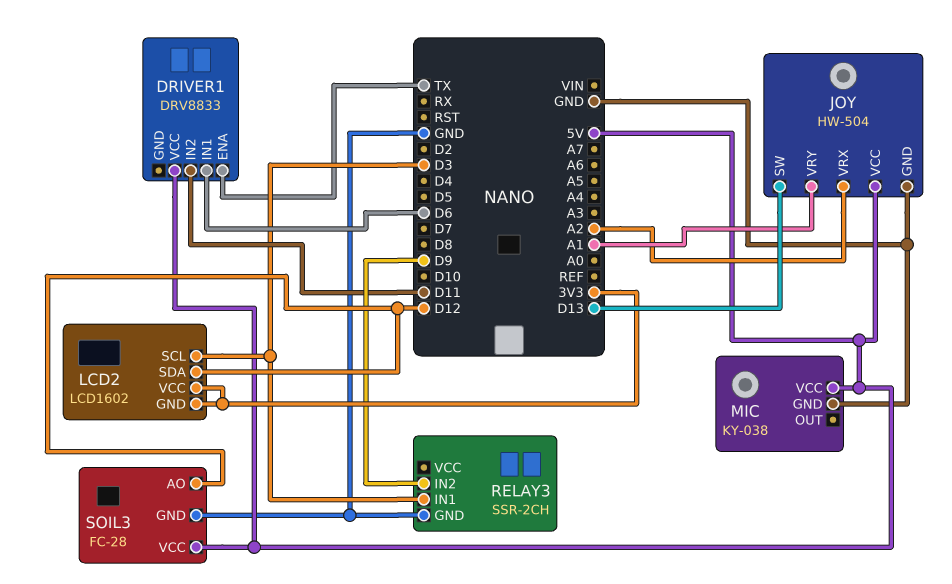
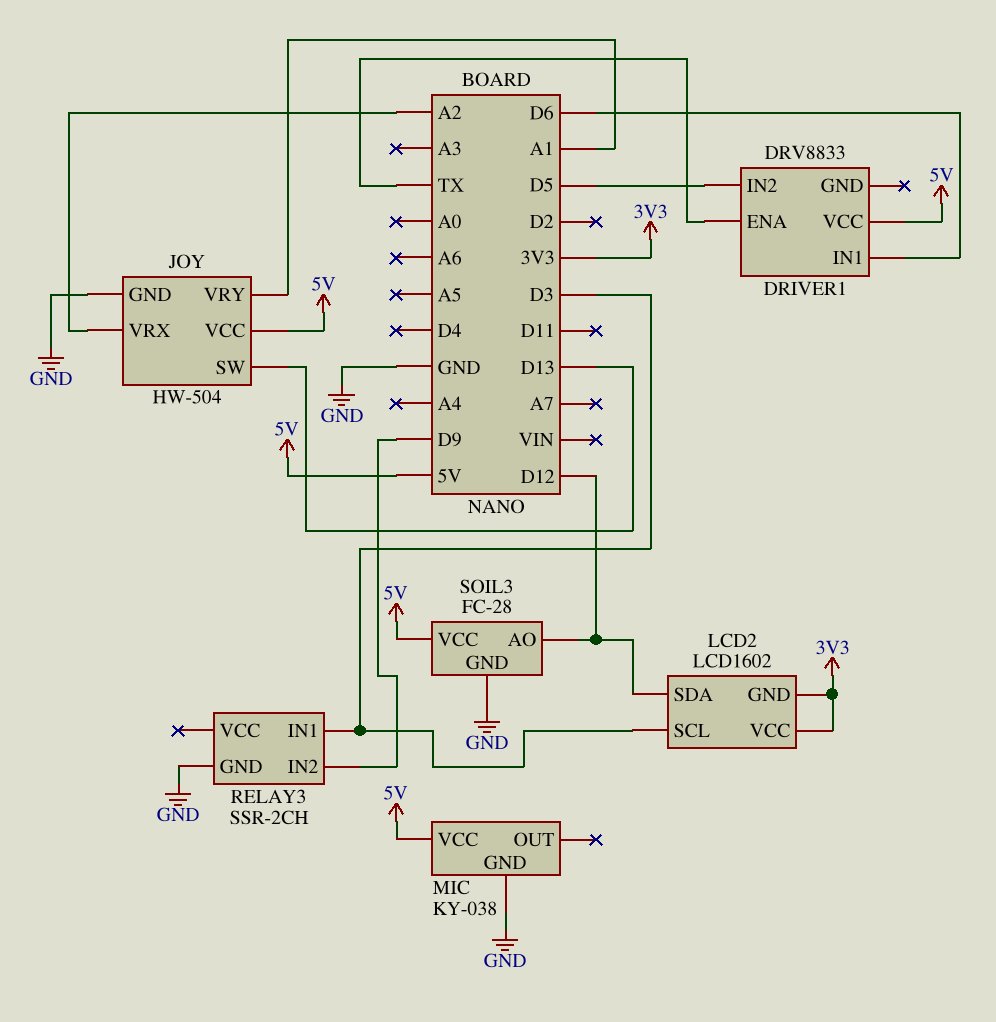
DRIVER1 pin IN2: D11 -> D5

